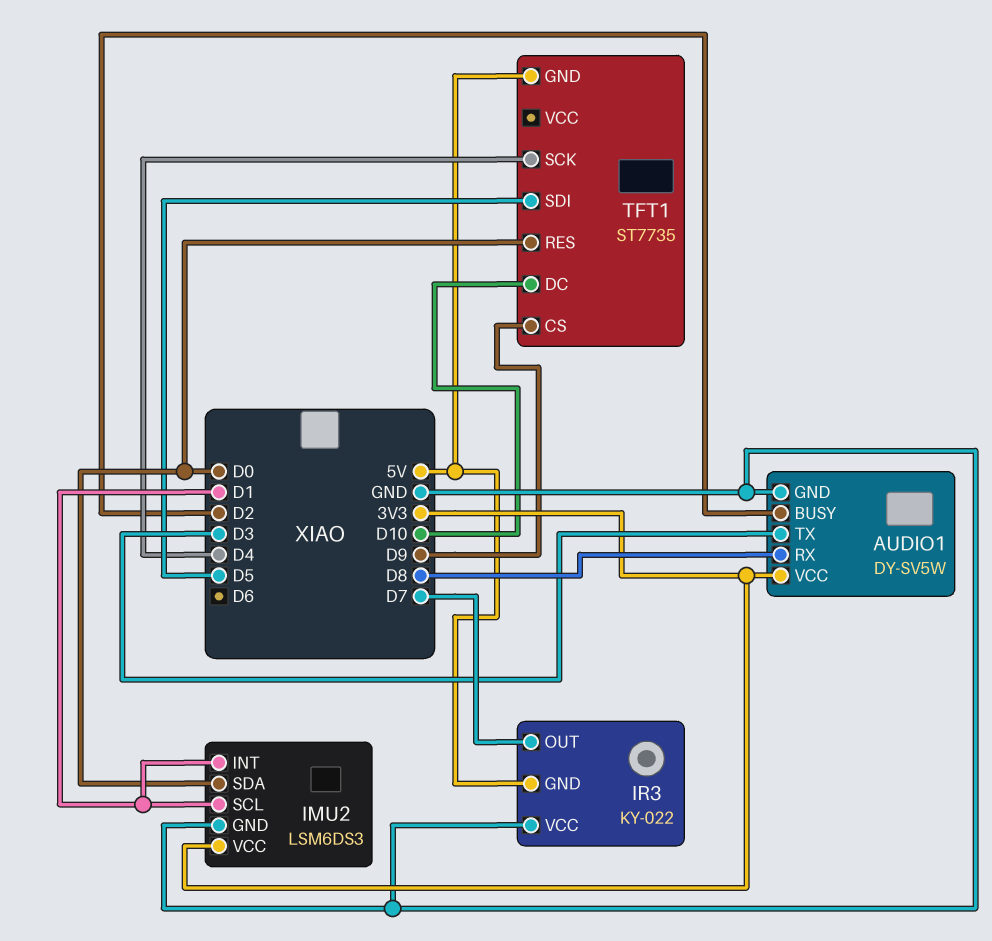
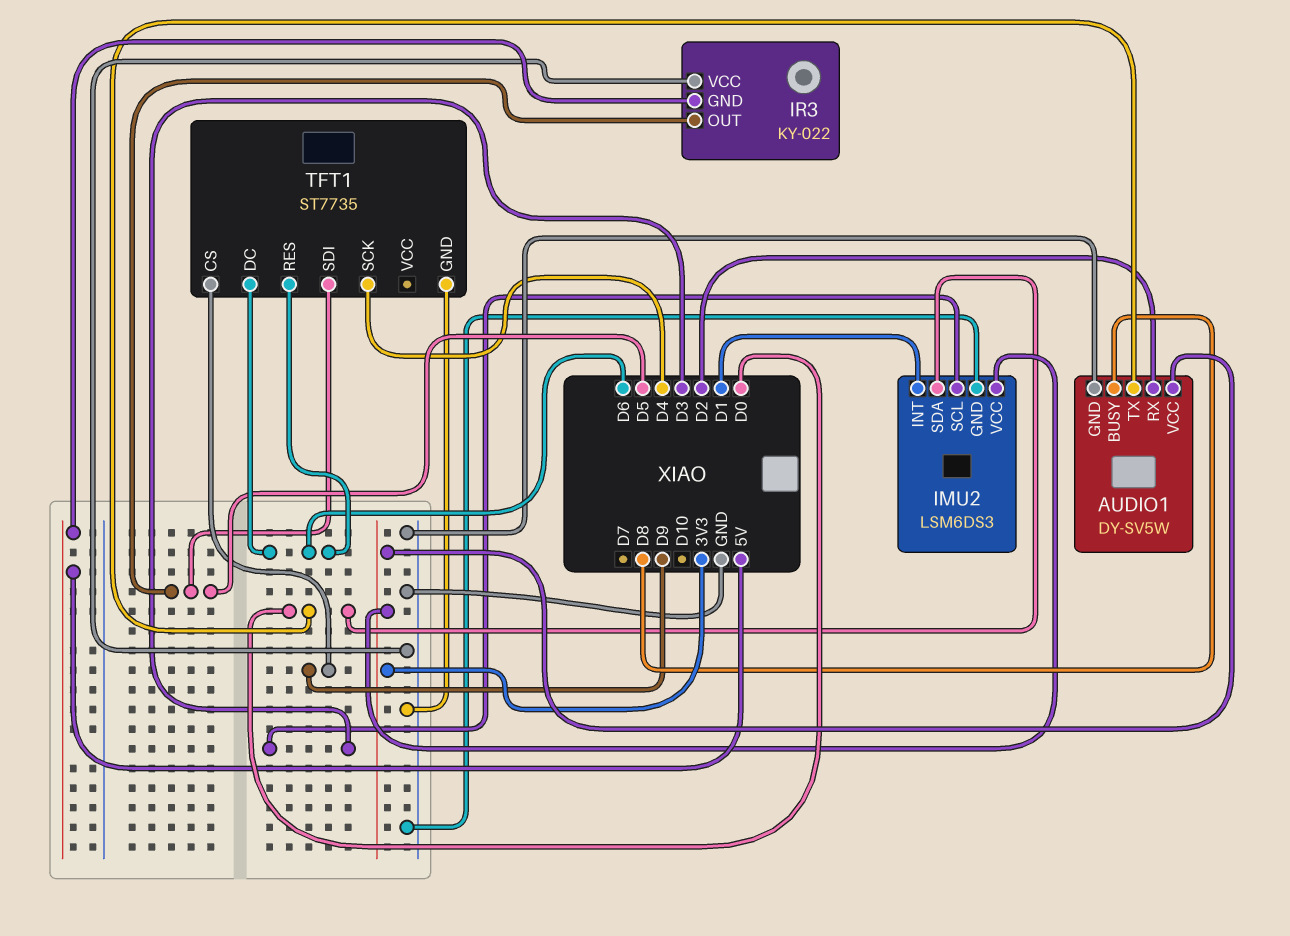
AUDIO1 pin BUSY: D2 -> D8
AUDIO1 pin RX: D8 -> D2
AUDIO1 pin TX: D3 -> D0
IMU2 pin SCL: D1 -> D3
IR3 pin OUT: D7 -> D5
TFT1 pin DC: D10 -> D6
TFT1 pin GND: 5V -> GND
TFT1 pin RES: D0 -> D6

